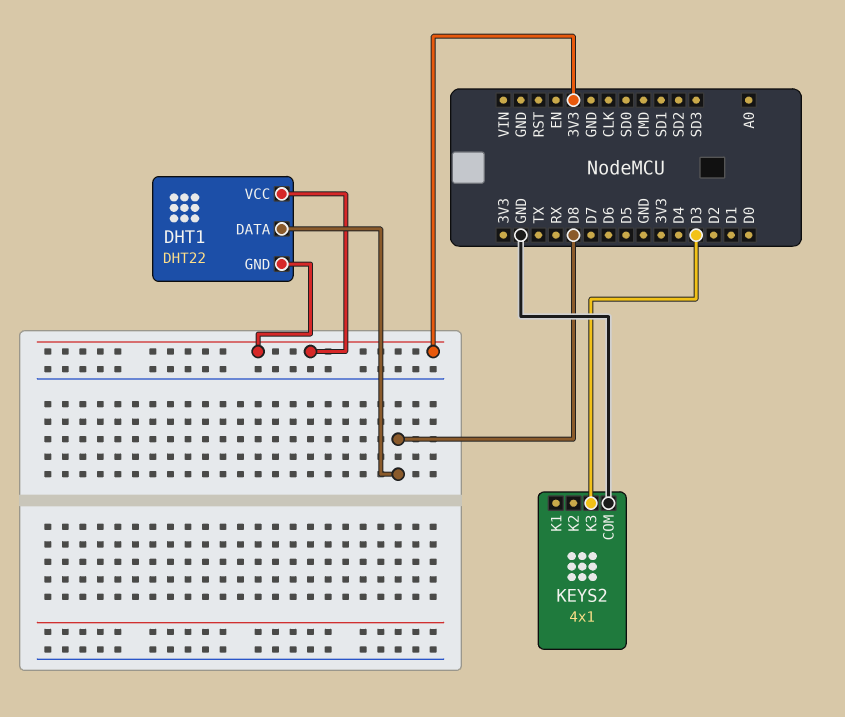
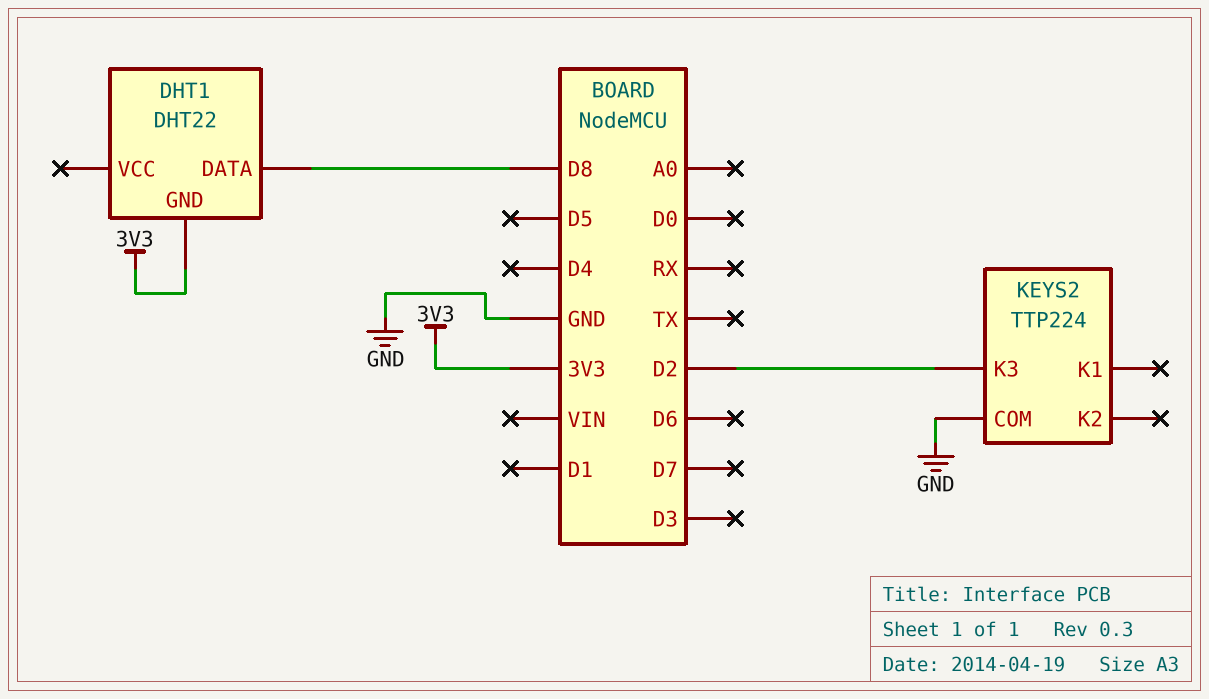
DHT1 pin VCC: 3V3 -> none
KEYS2: 4x1 -> TTP224
KEYS2 pin K3: D3 -> D2

